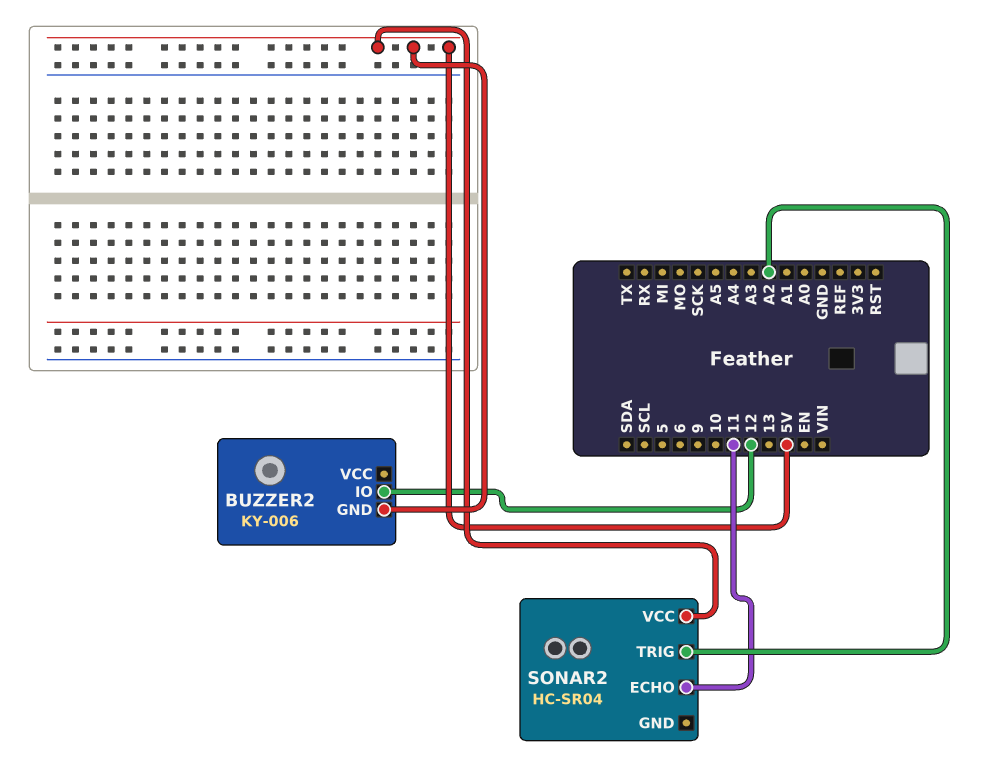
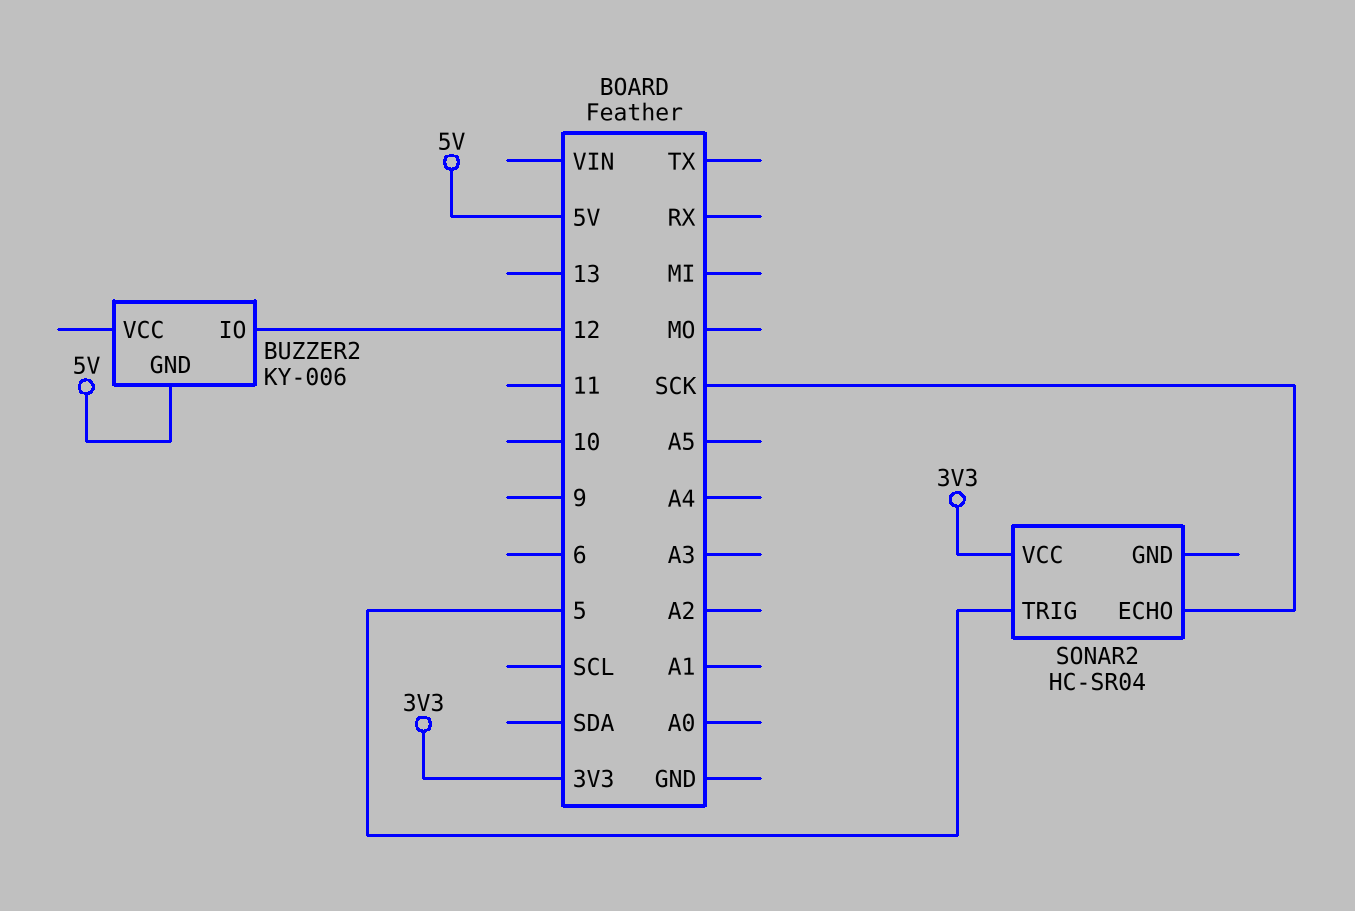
SONAR2 pin ECHO: 11 -> SCK
SONAR2 pin TRIG: A2 -> 5
SONAR2 pin VCC: 5V -> 3V3

